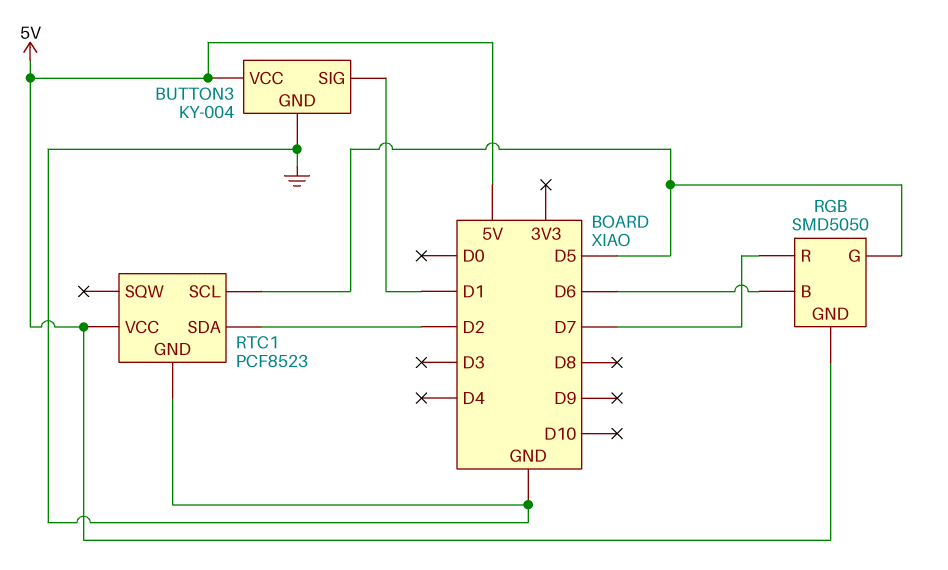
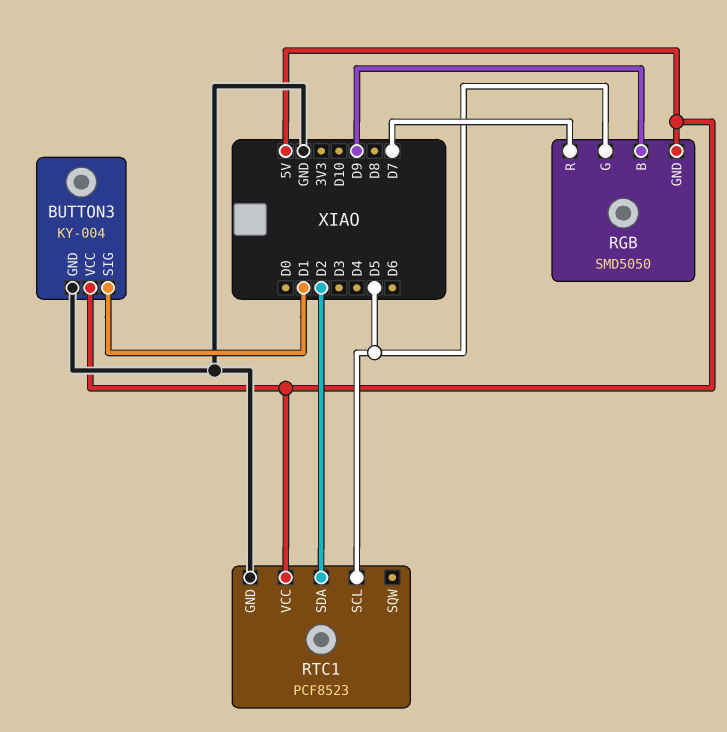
RGB pin B: D6 -> D9

